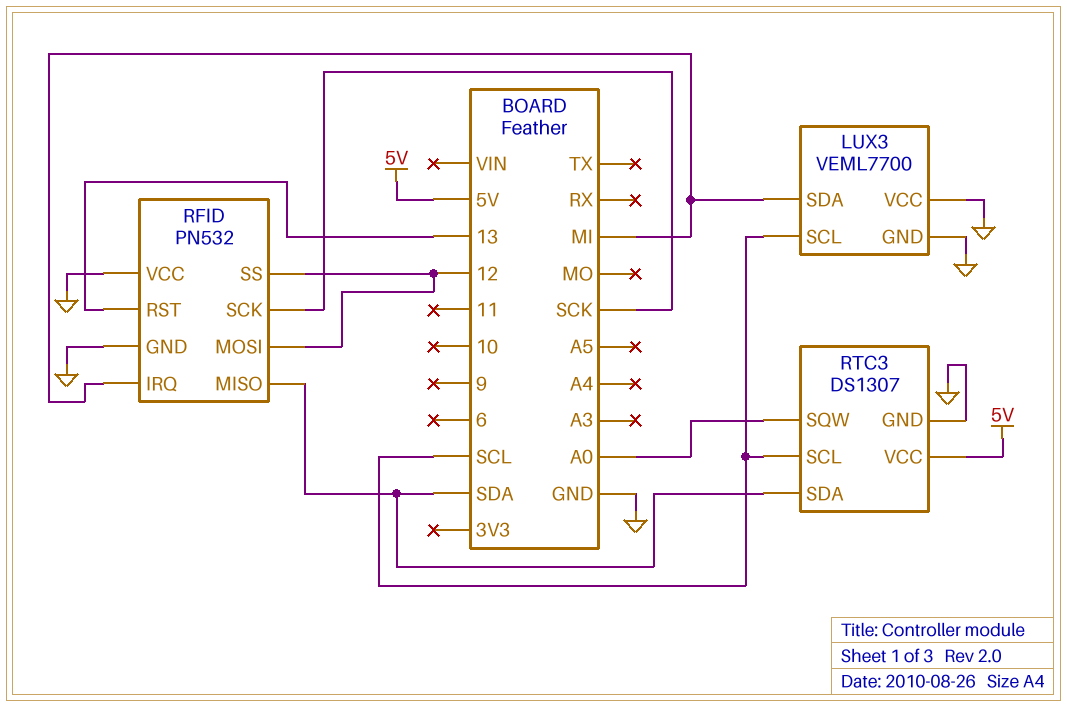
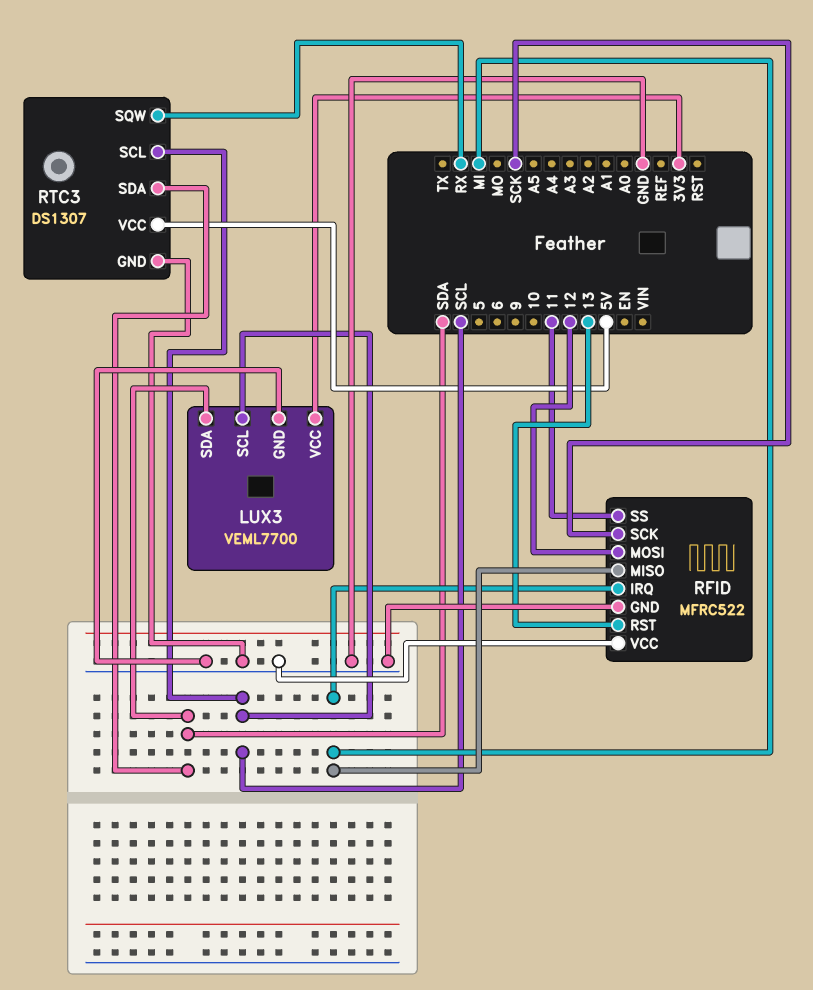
LUX3 pin SDA: MI -> SDA
LUX3 pin VCC: GND -> 3V3
RFID: PN532 -> MFRC522
RFID pin MISO: SDA -> MI
RFID pin SS: 12 -> 11
RTC3 pin SQW: A0 -> RX

